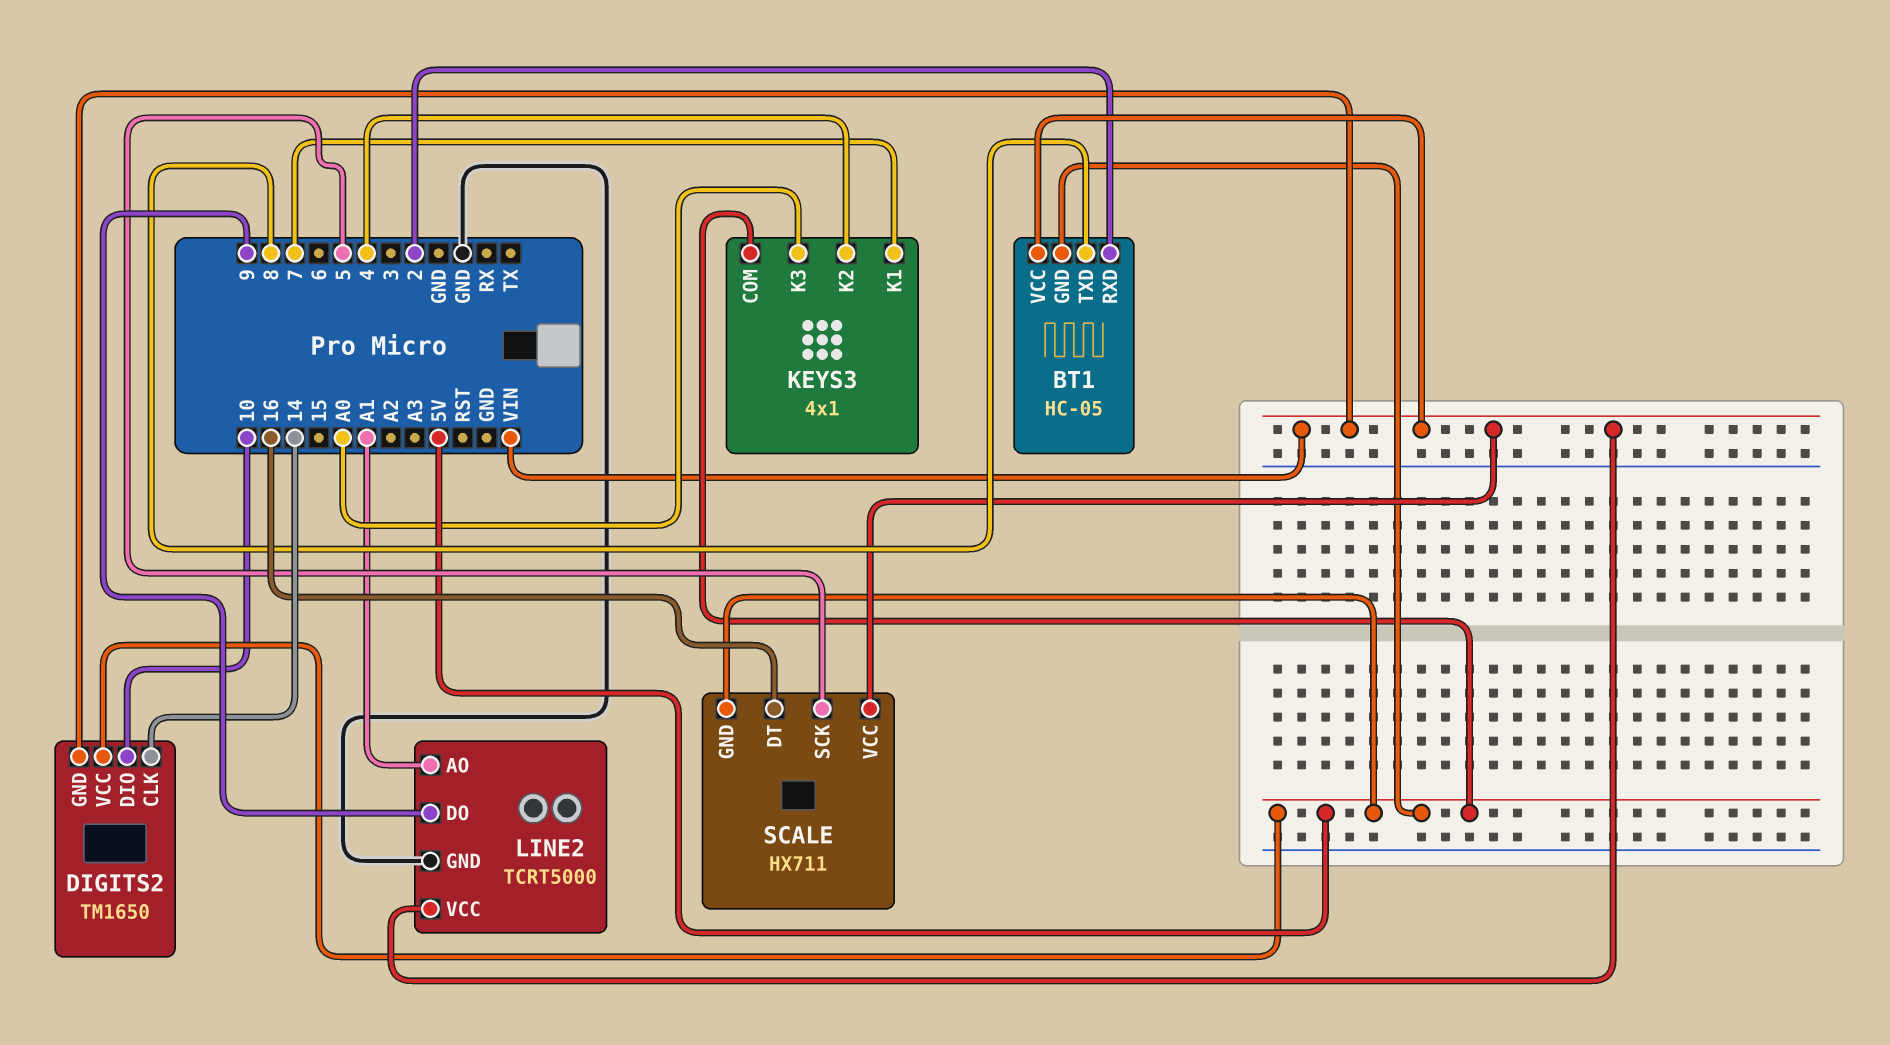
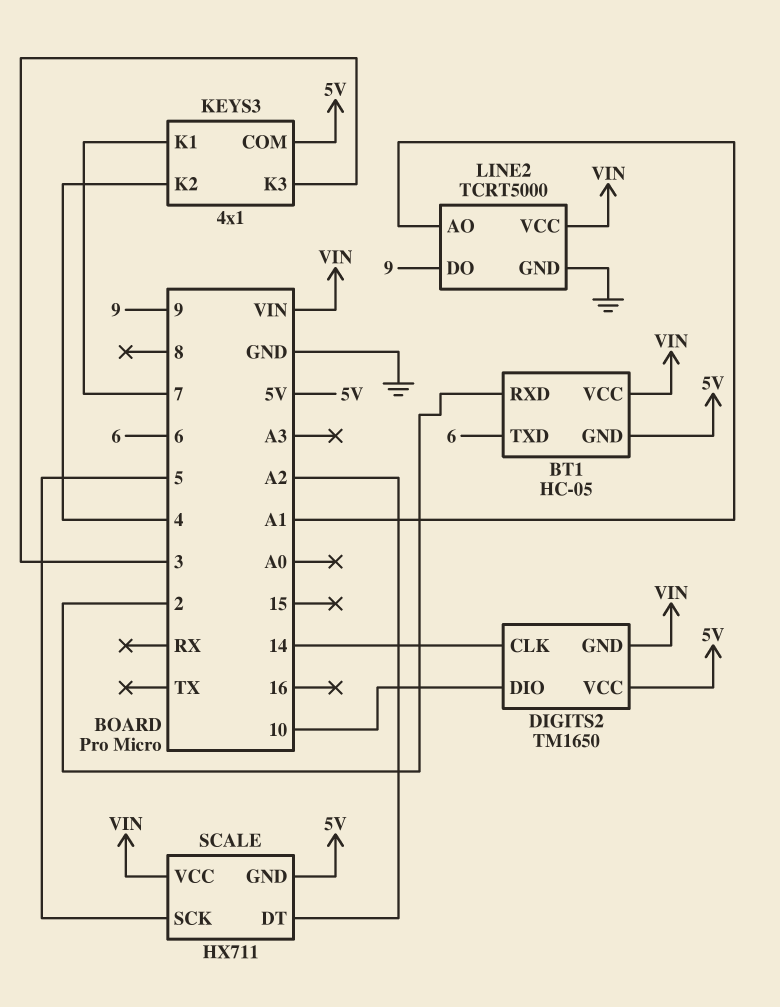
BT1 pin TXD: 8 -> 6
KEYS3 pin K3: A0 -> 3
SCALE pin DT: 16 -> A2

